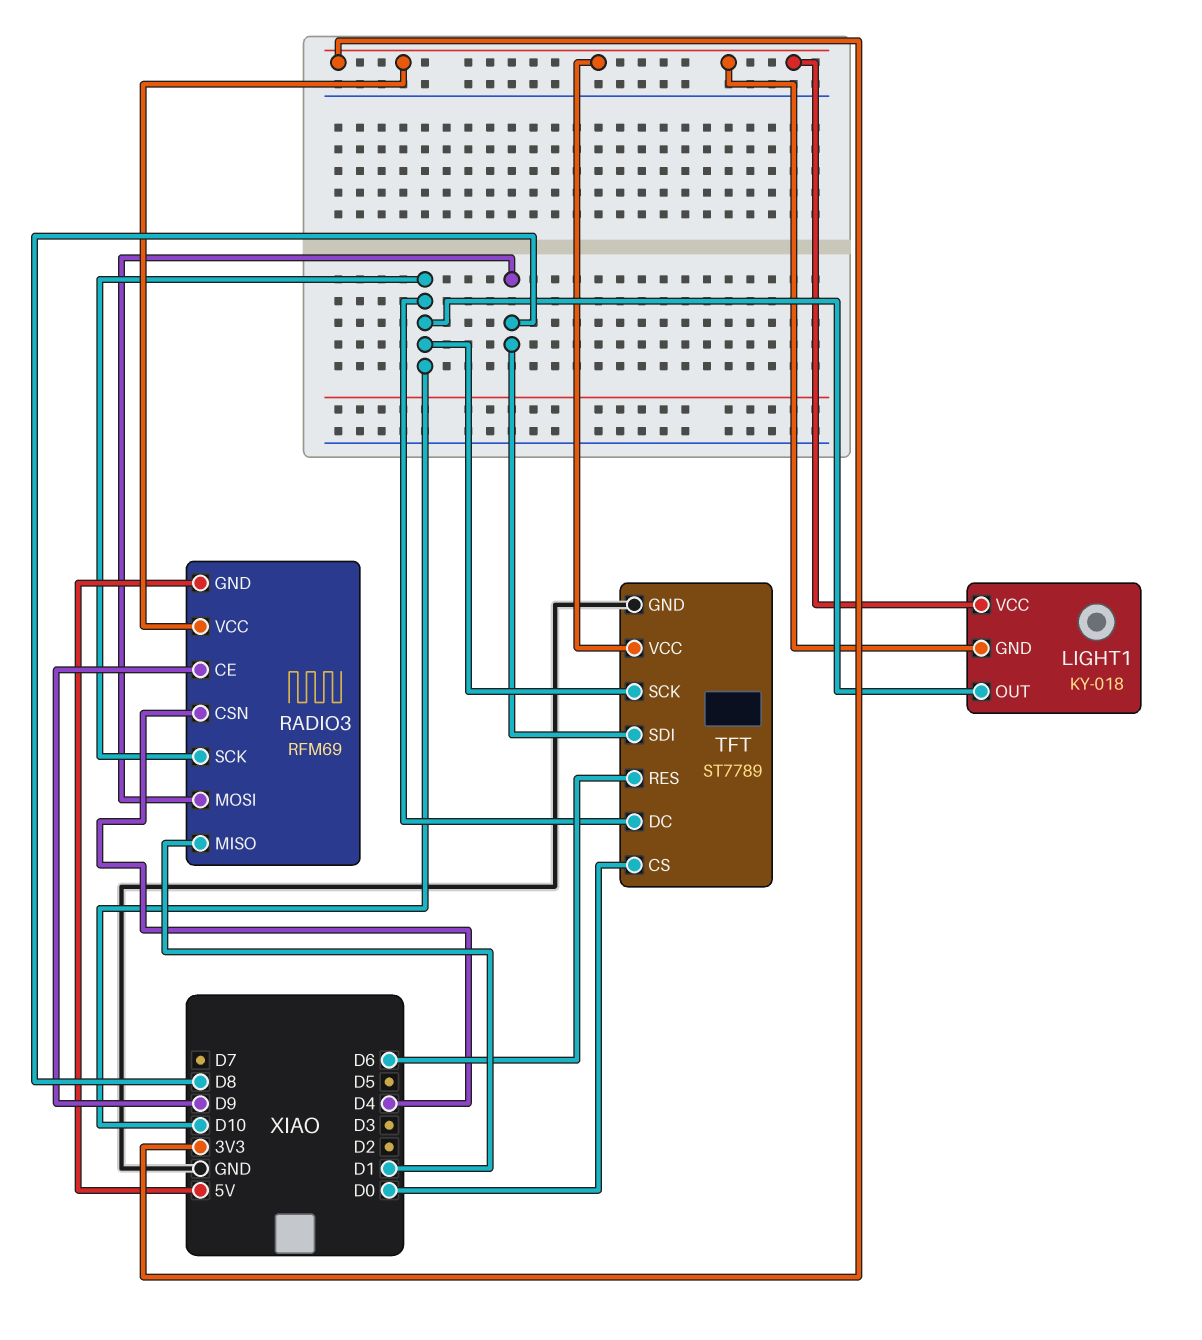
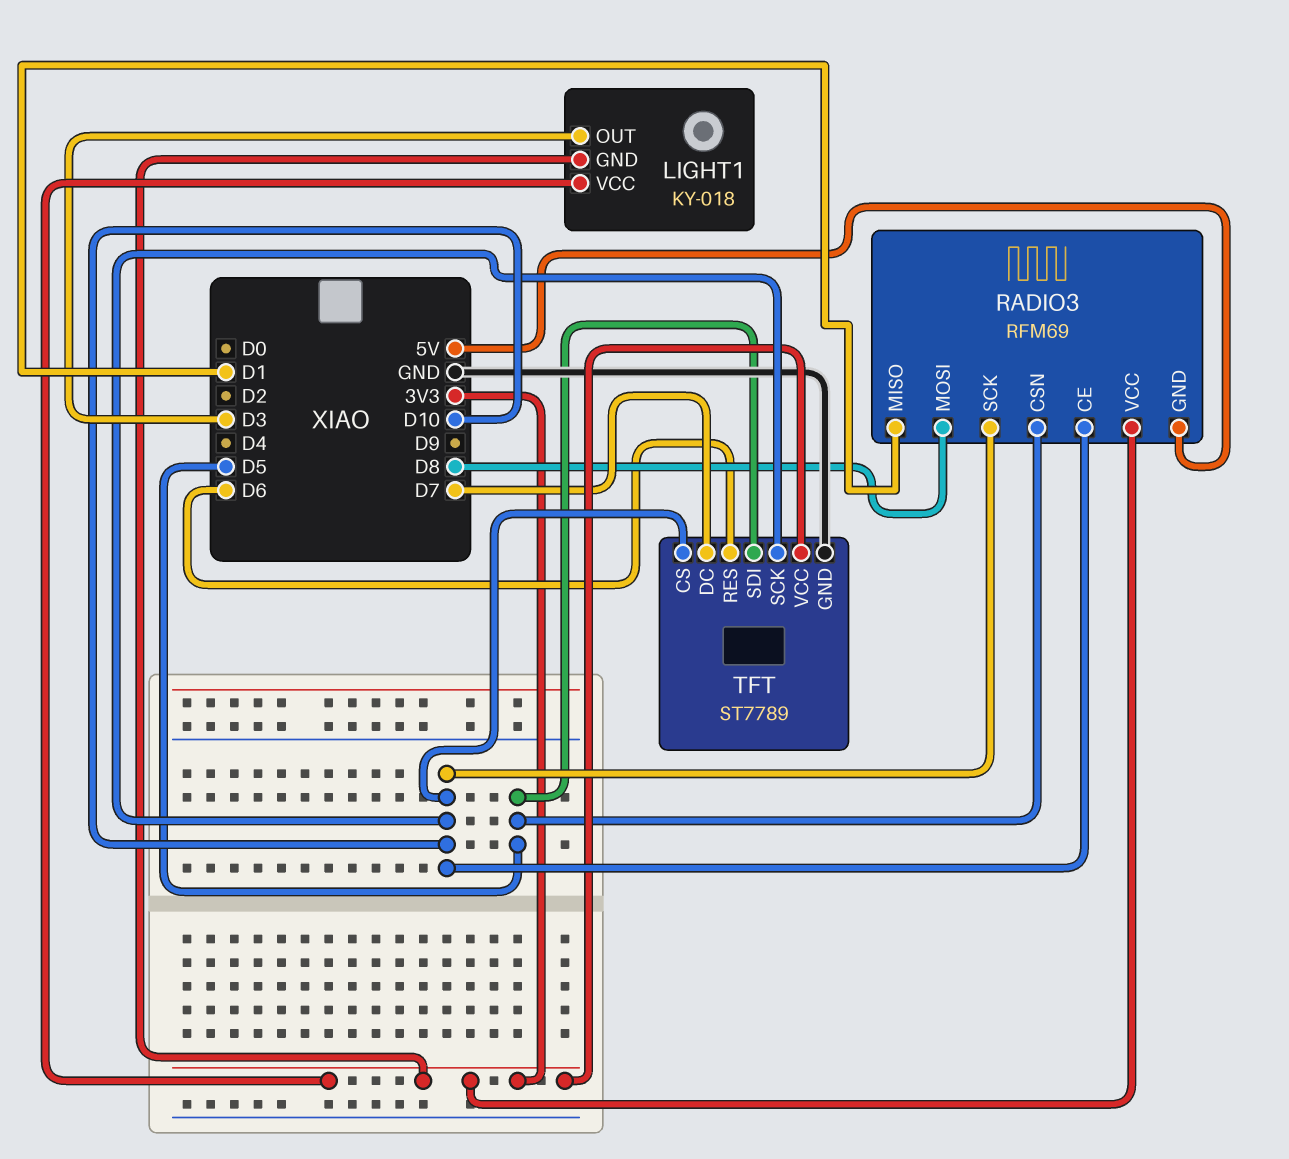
LIGHT1 pin OUT: D10 -> D3
RADIO3 pin CE: D9 -> D10
RADIO3 pin CSN: D4 -> D5
TFT pin CS: D0 -> D10
TFT pin DC: D10 -> D7
TFT pin SDI: D8 -> D5

